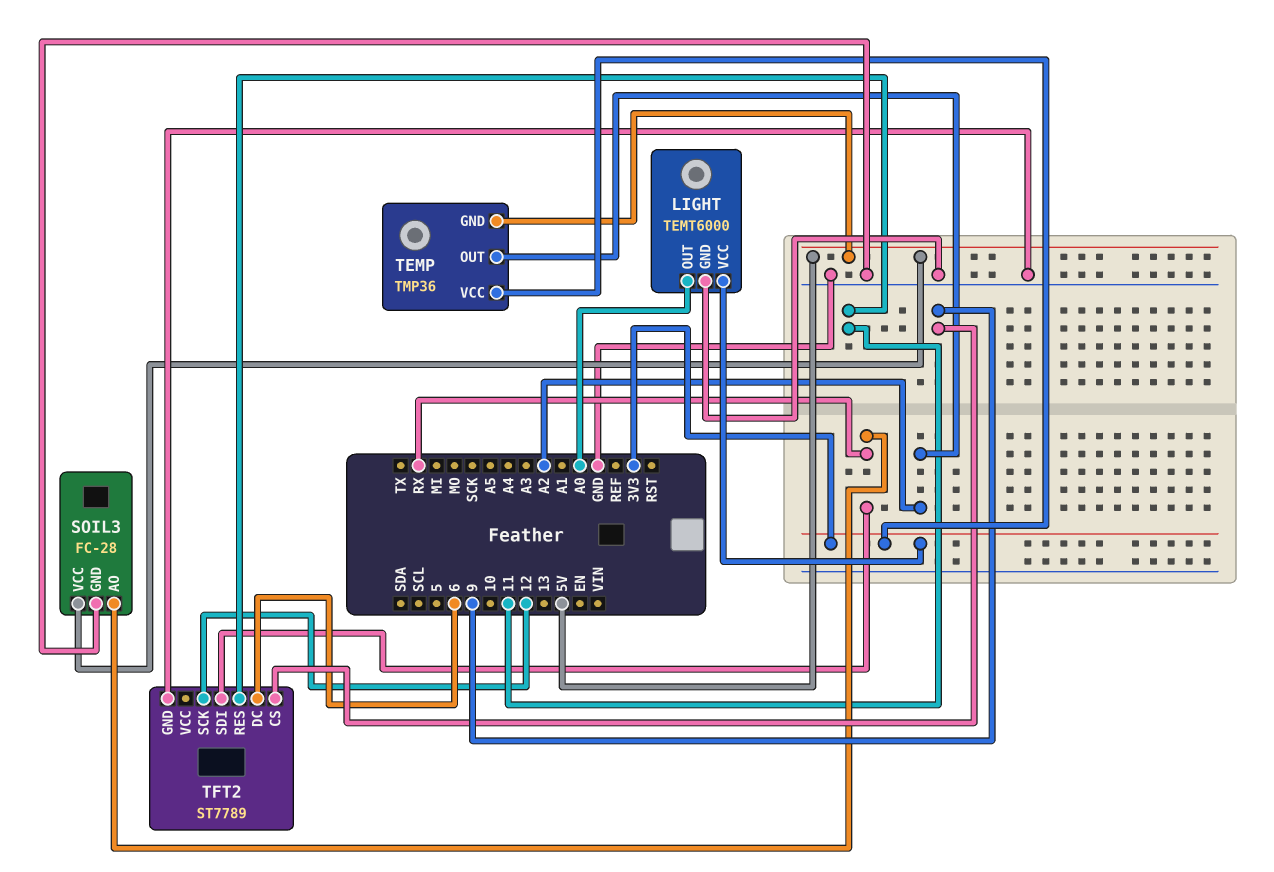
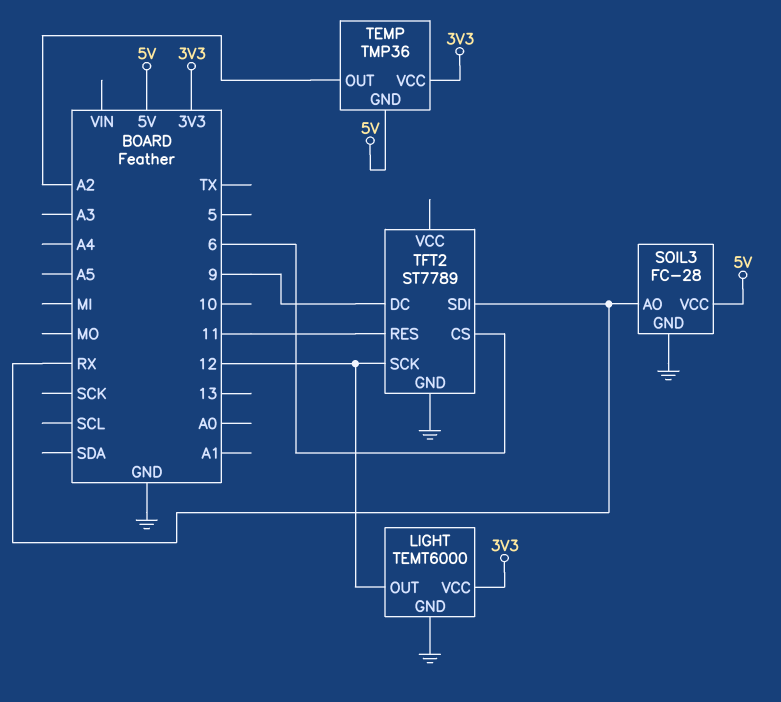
LIGHT pin OUT: A0 -> 12
TFT2 pin CS: 9 -> 6
TFT2 pin DC: 6 -> 9

